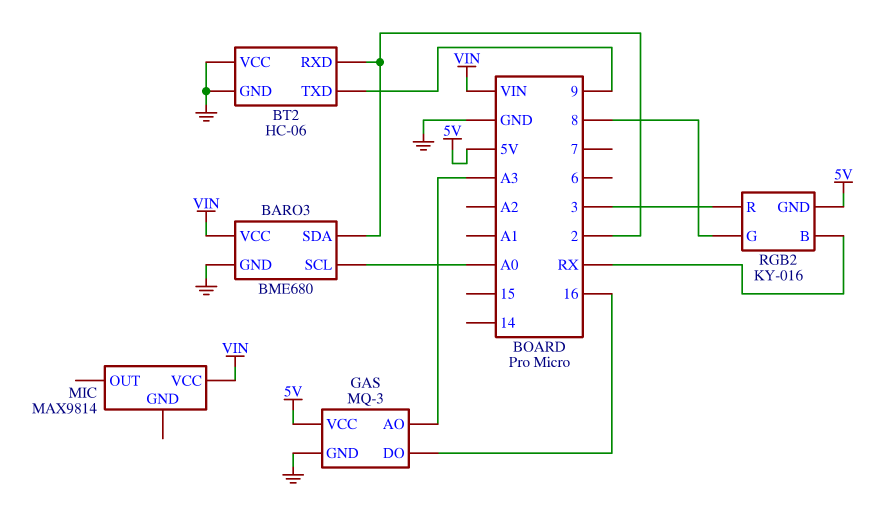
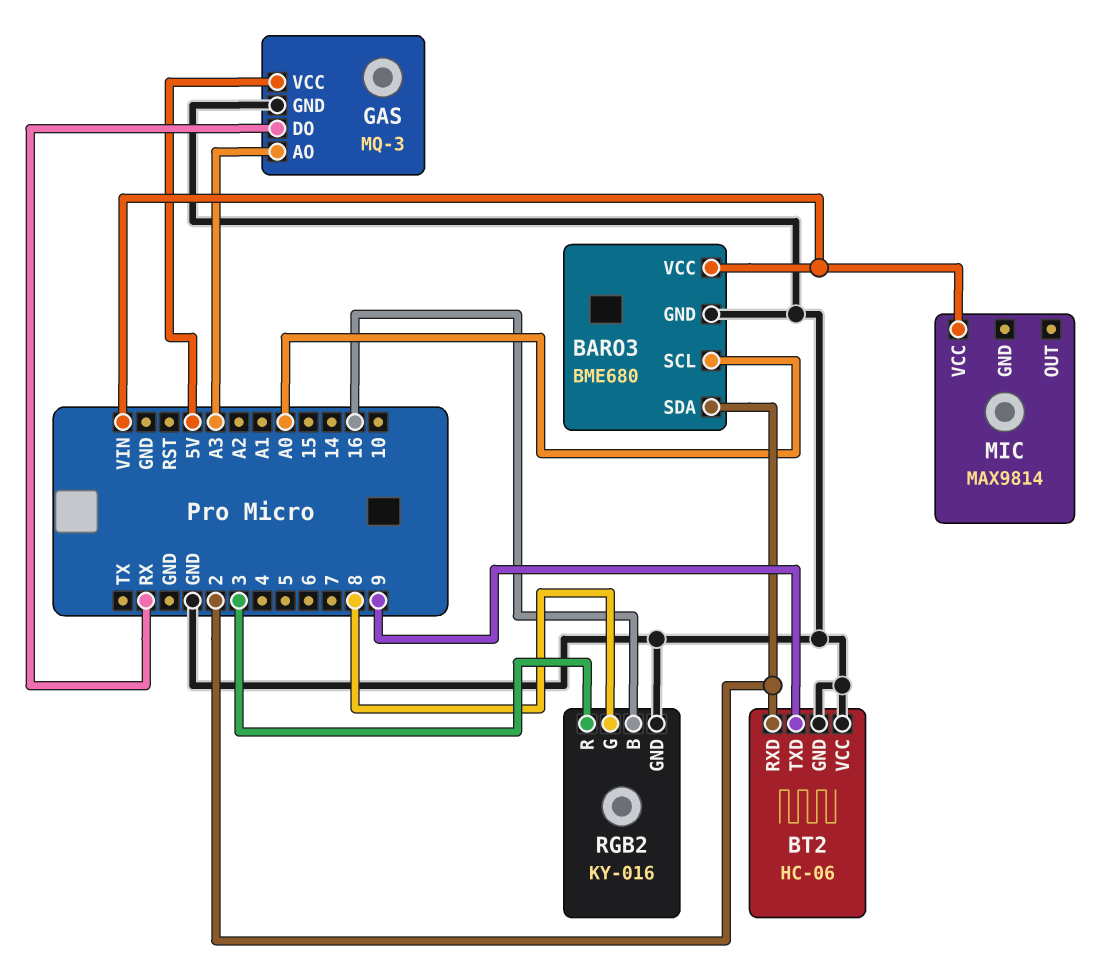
GAS pin DO: 16 -> RX
RGB2 pin B: RX -> 16
RGB2 pin GND: 5V -> GND

